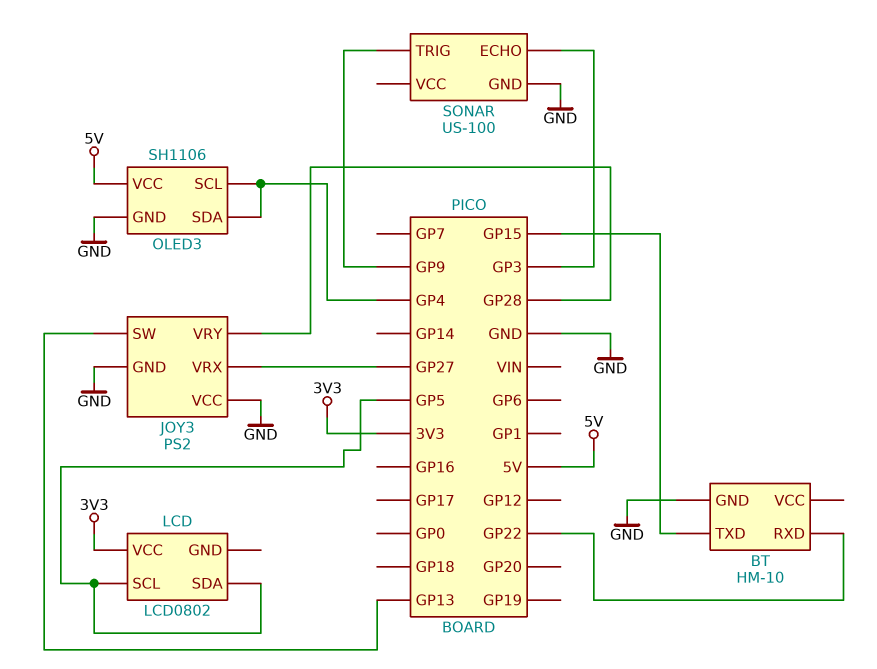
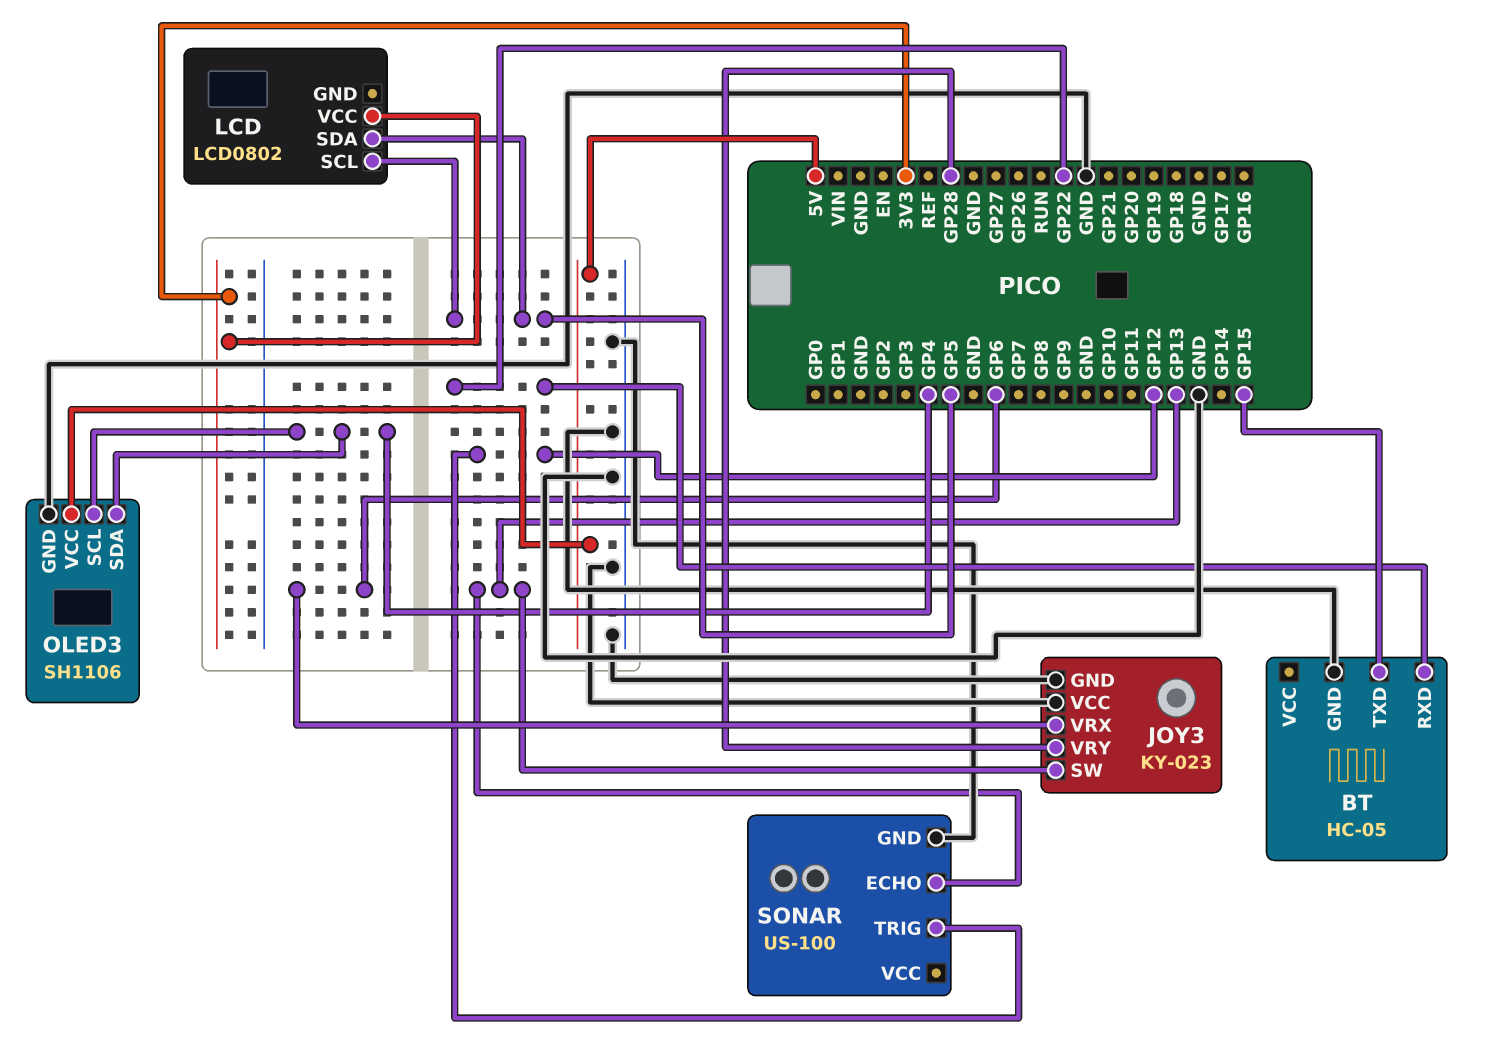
BT: HM-10 -> HC-05
JOY3: PS2 -> KY-023
JOY3 pin VRX: GP27 -> GP6
SONAR pin ECHO: GP3 -> GP13
SONAR pin TRIG: GP9 -> GP12

